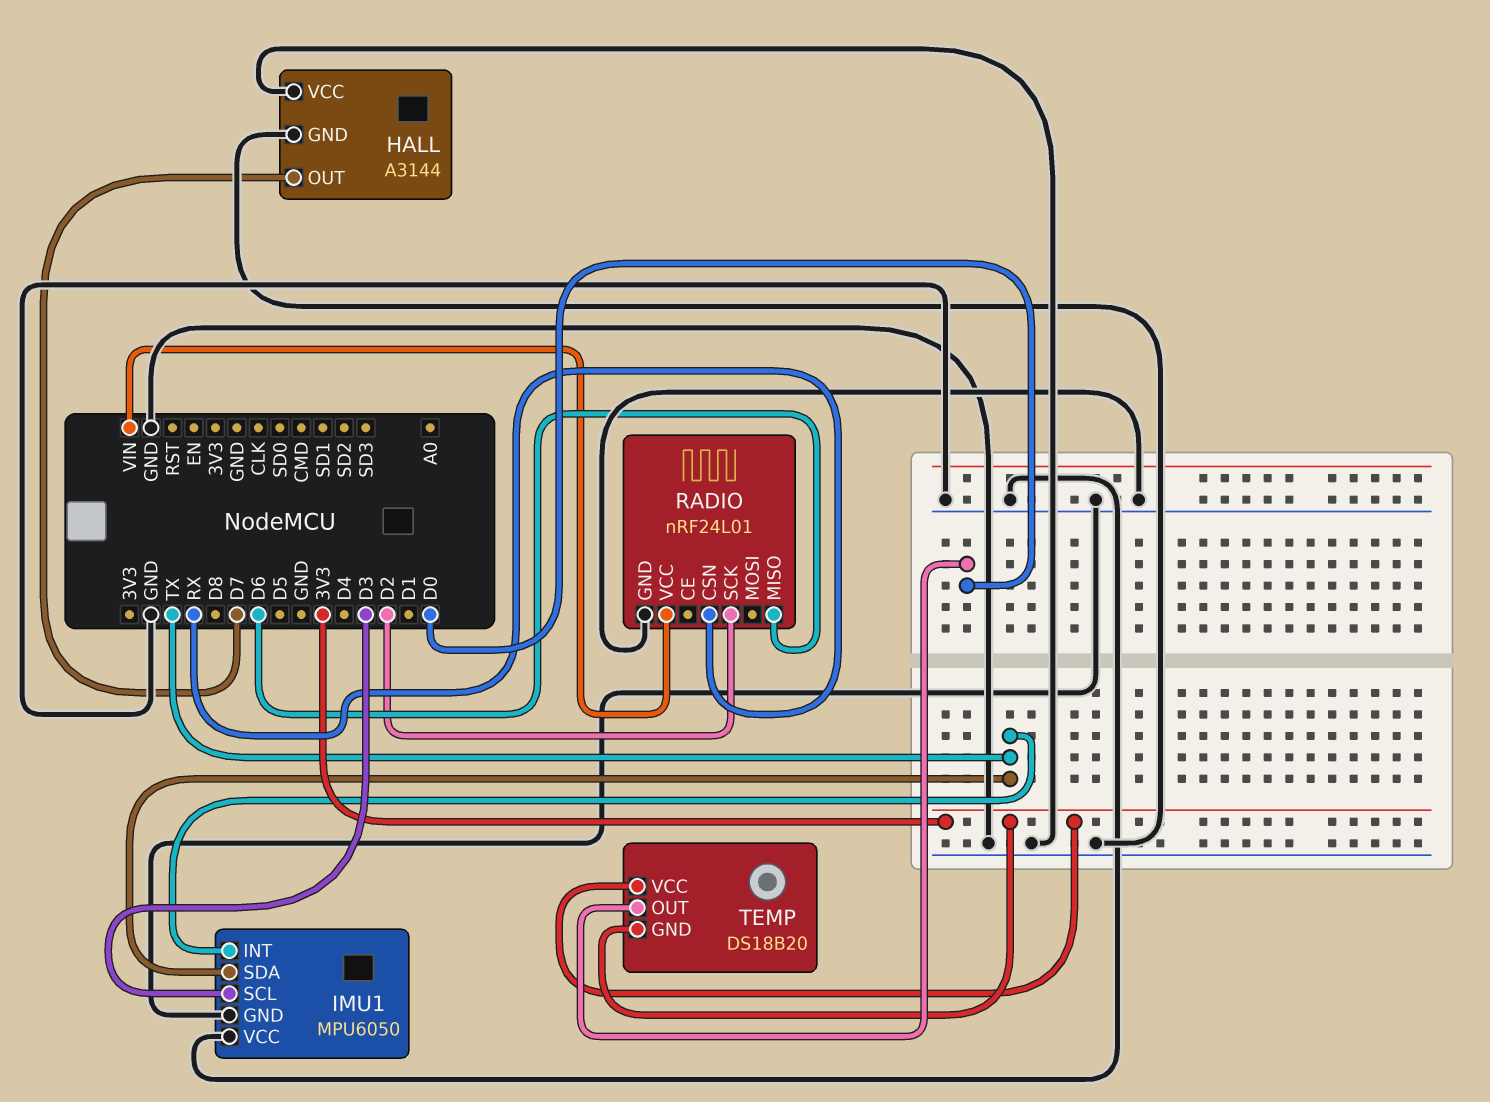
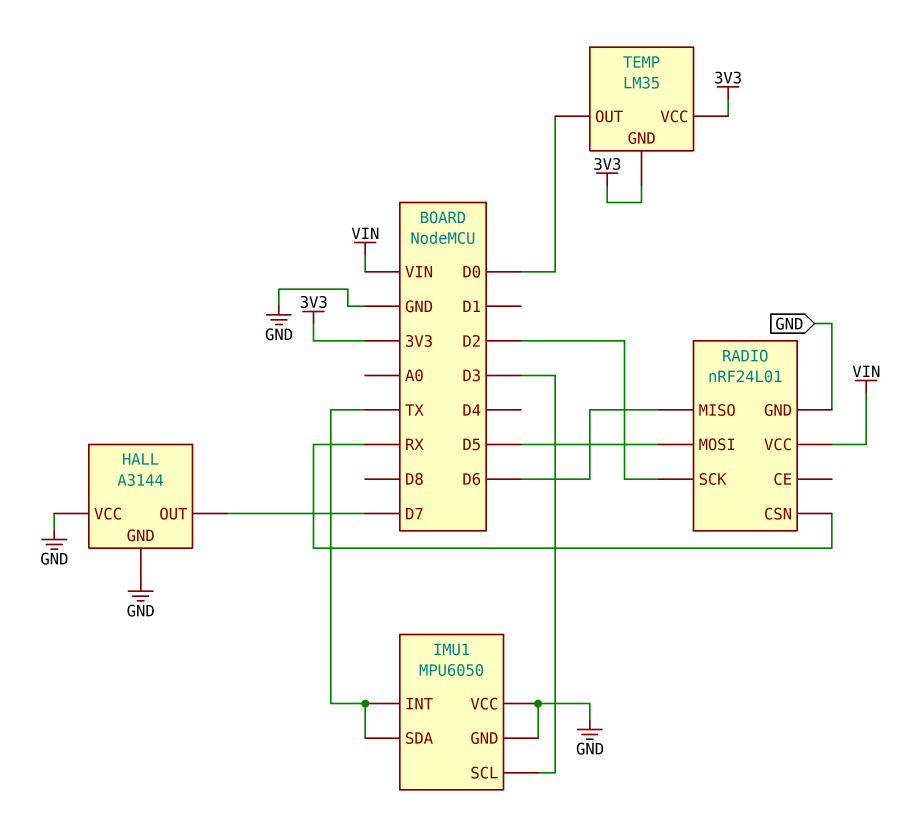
RADIO pin MOSI: none -> D5
TEMP: DS18B20 -> LM35

